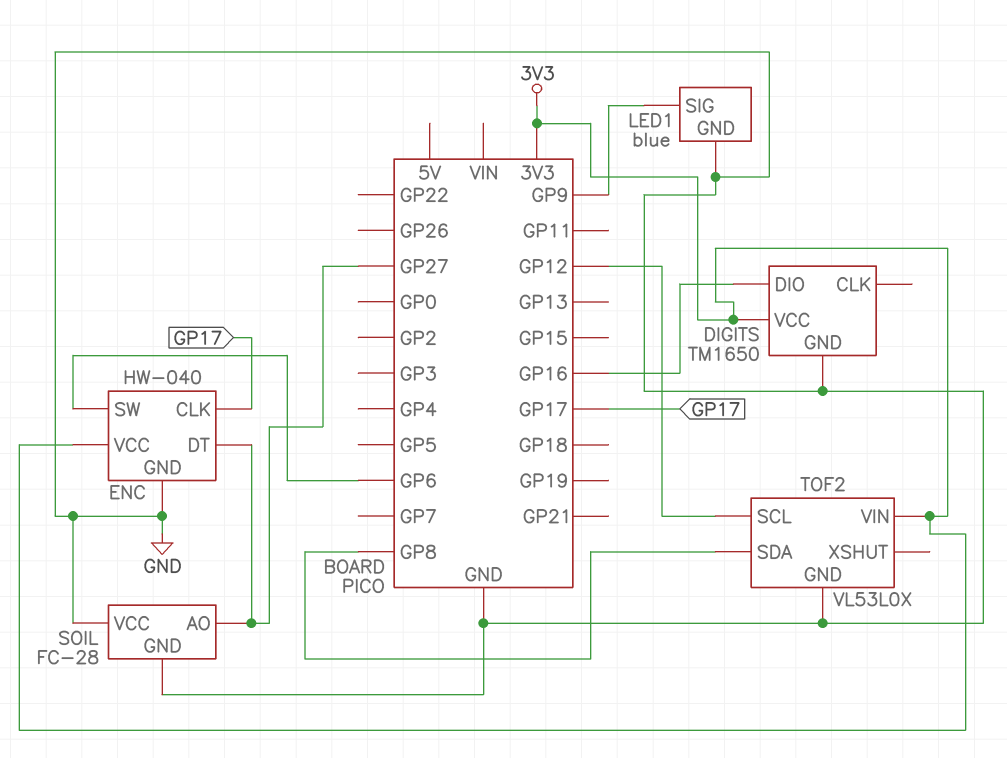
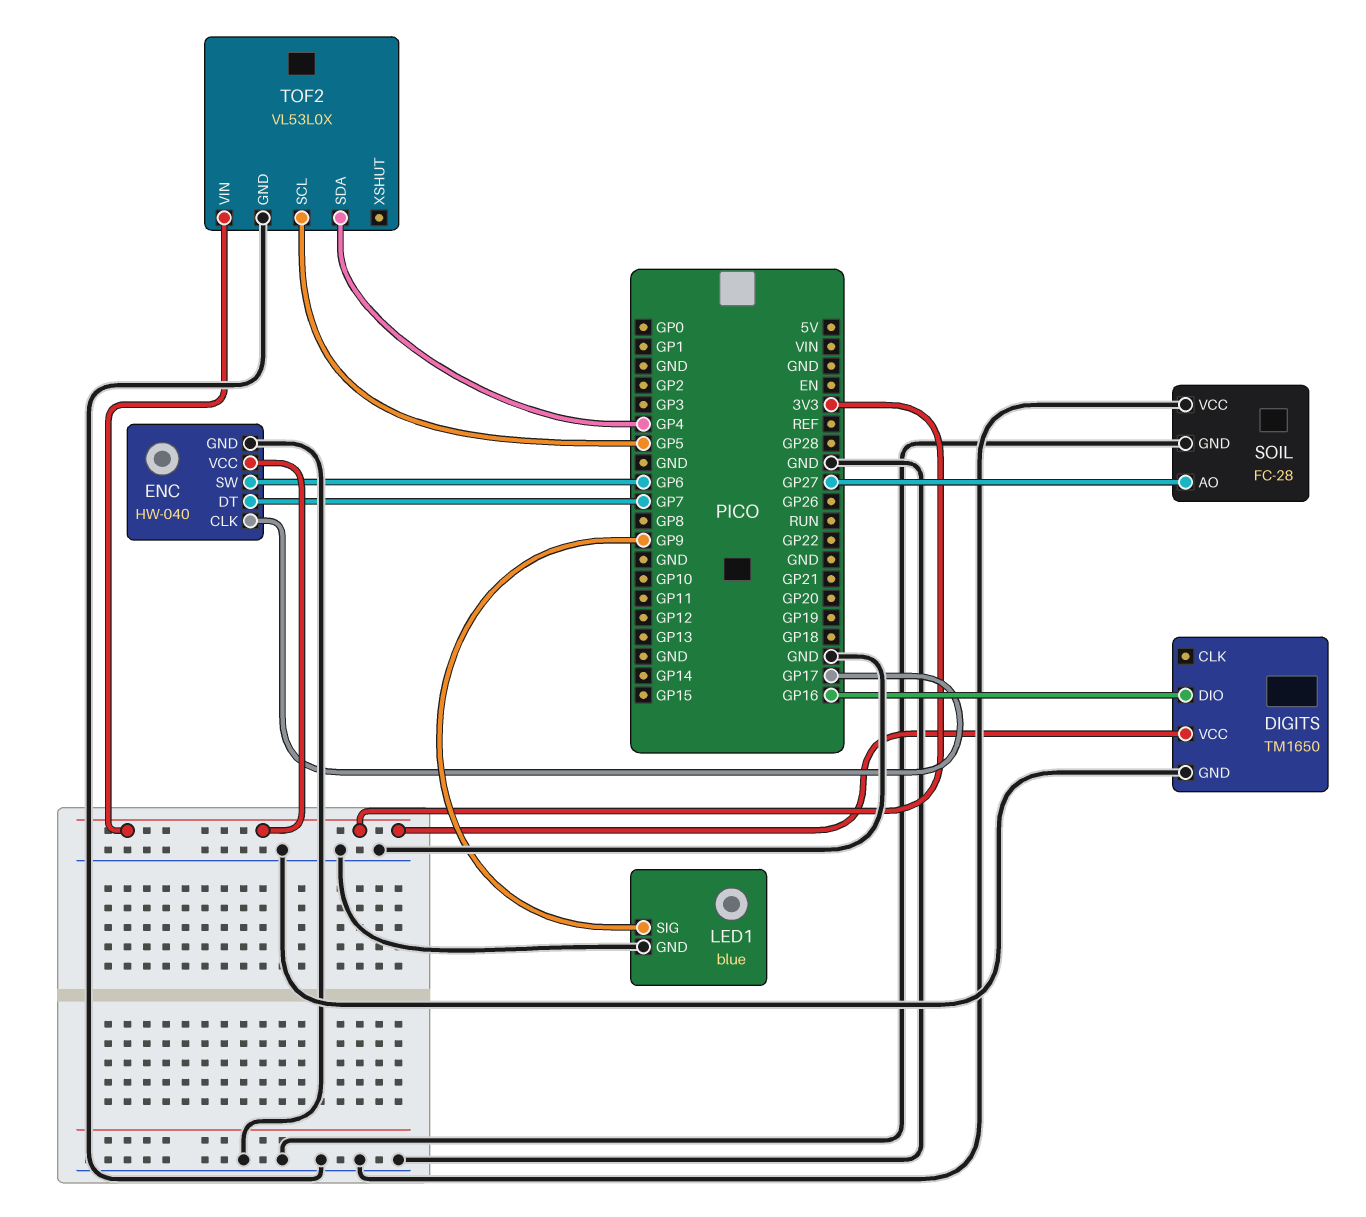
ENC pin DT: GP27 -> GP7
TOF2 pin SCL: GP12 -> GP5
TOF2 pin SDA: GP8 -> GP4

